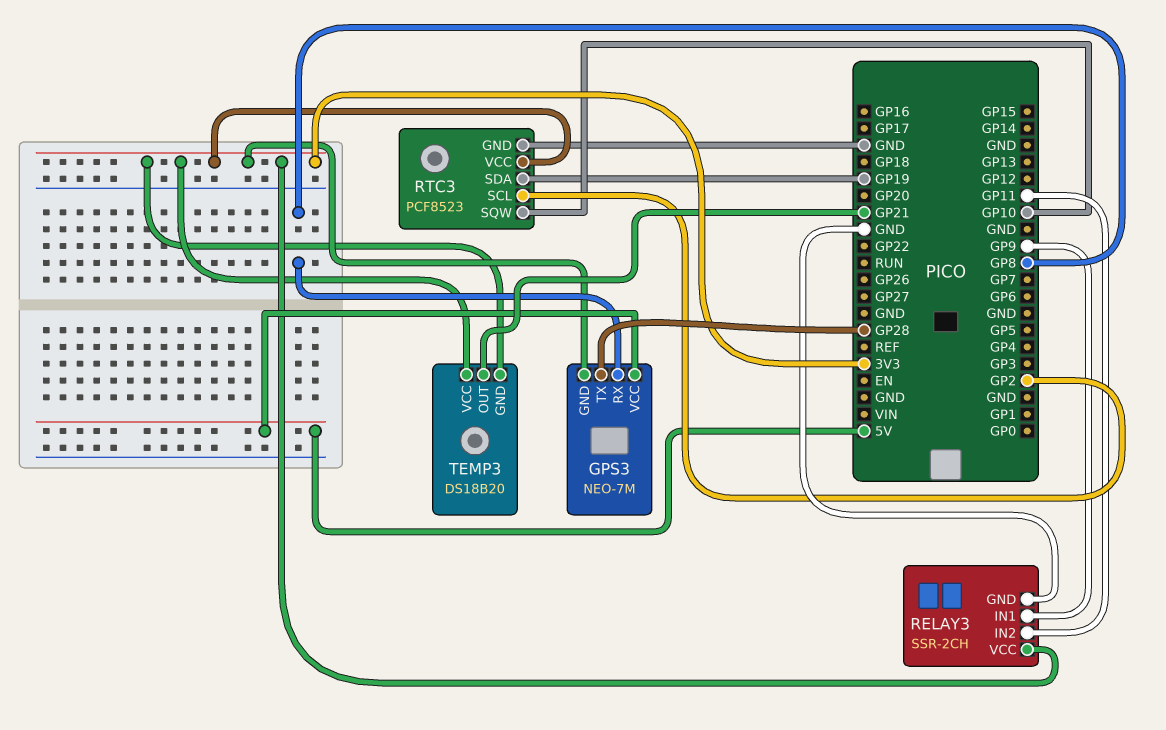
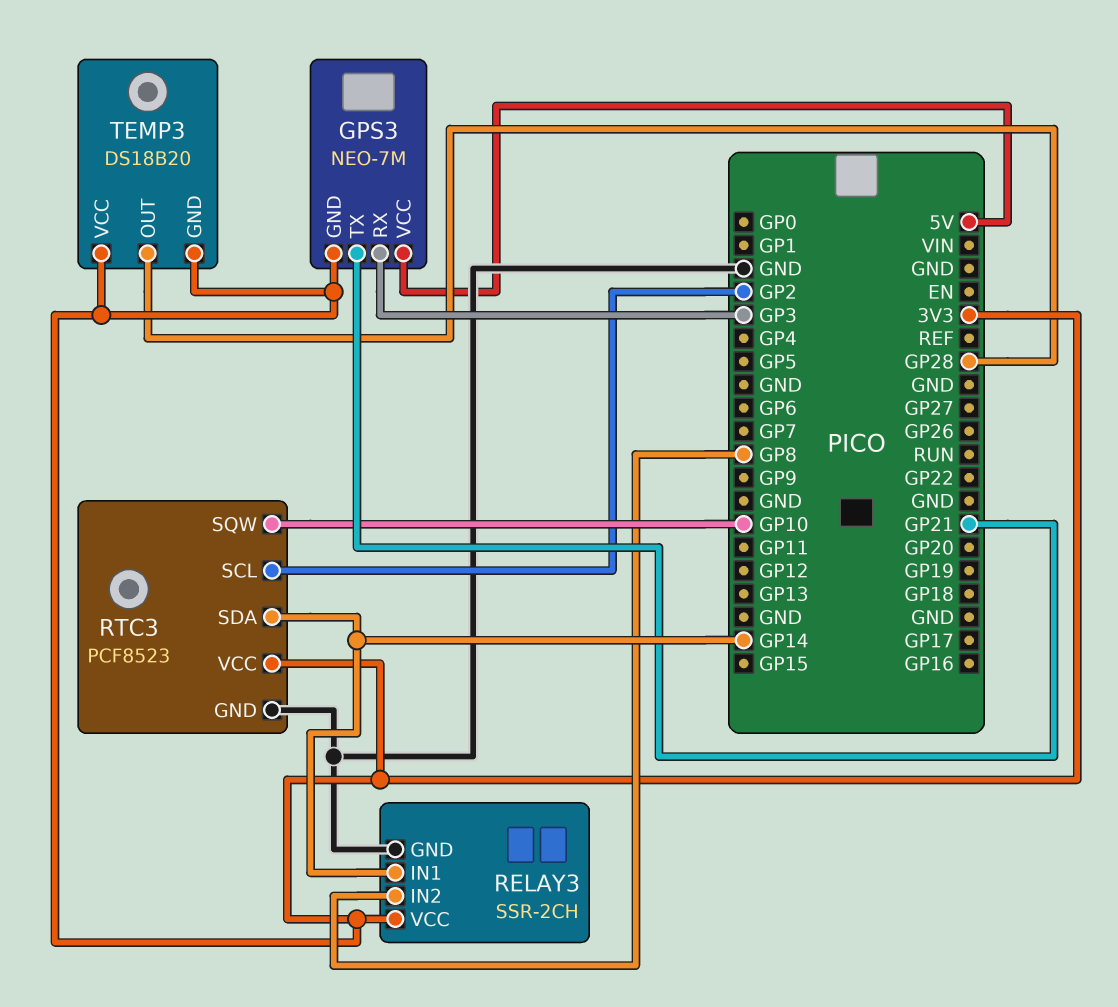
GPS3 pin RX: GP8 -> GP3
GPS3 pin TX: GP28 -> GP21
RELAY3 pin IN1: GP9 -> GP14
RELAY3 pin IN2: GP11 -> GP8
RTC3 pin SDA: GP19 -> GP14
TEMP3 pin OUT: GP21 -> GP28

